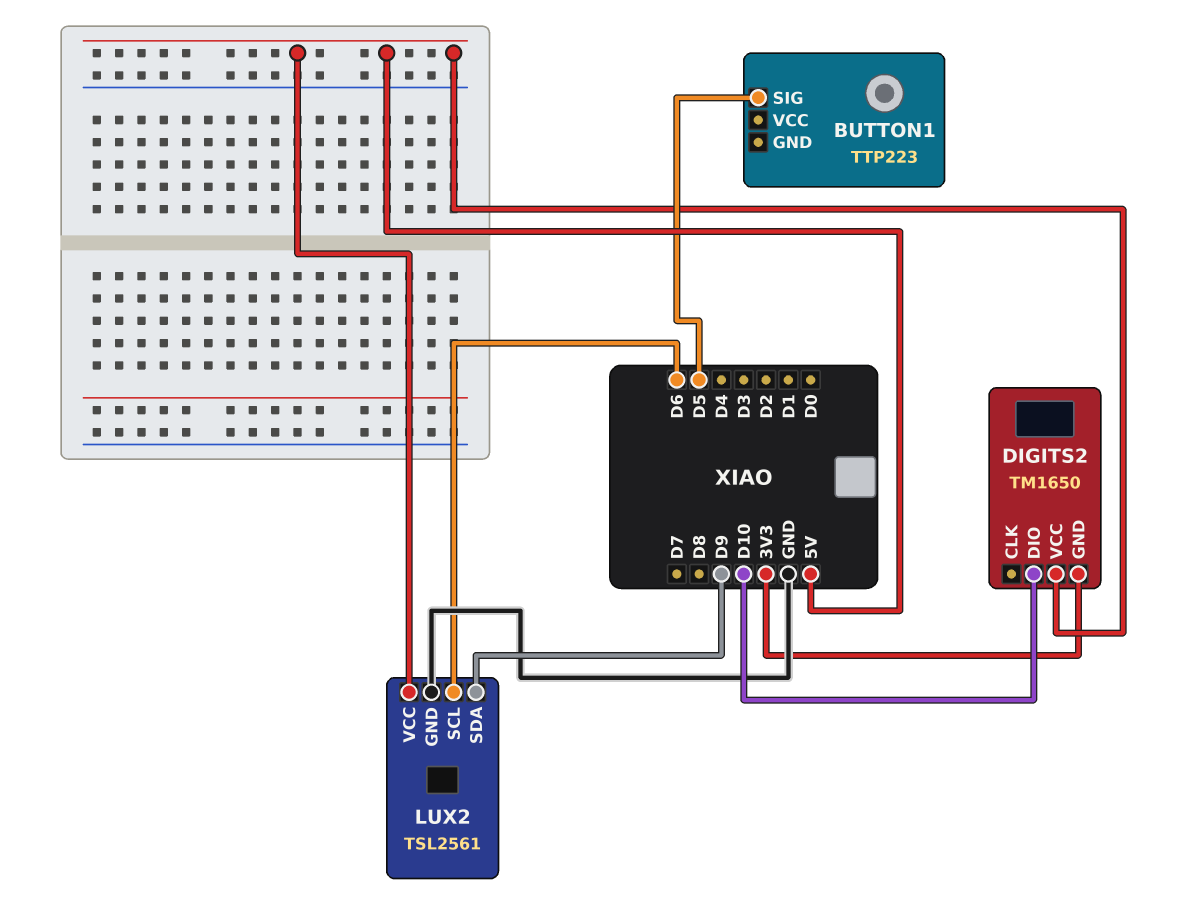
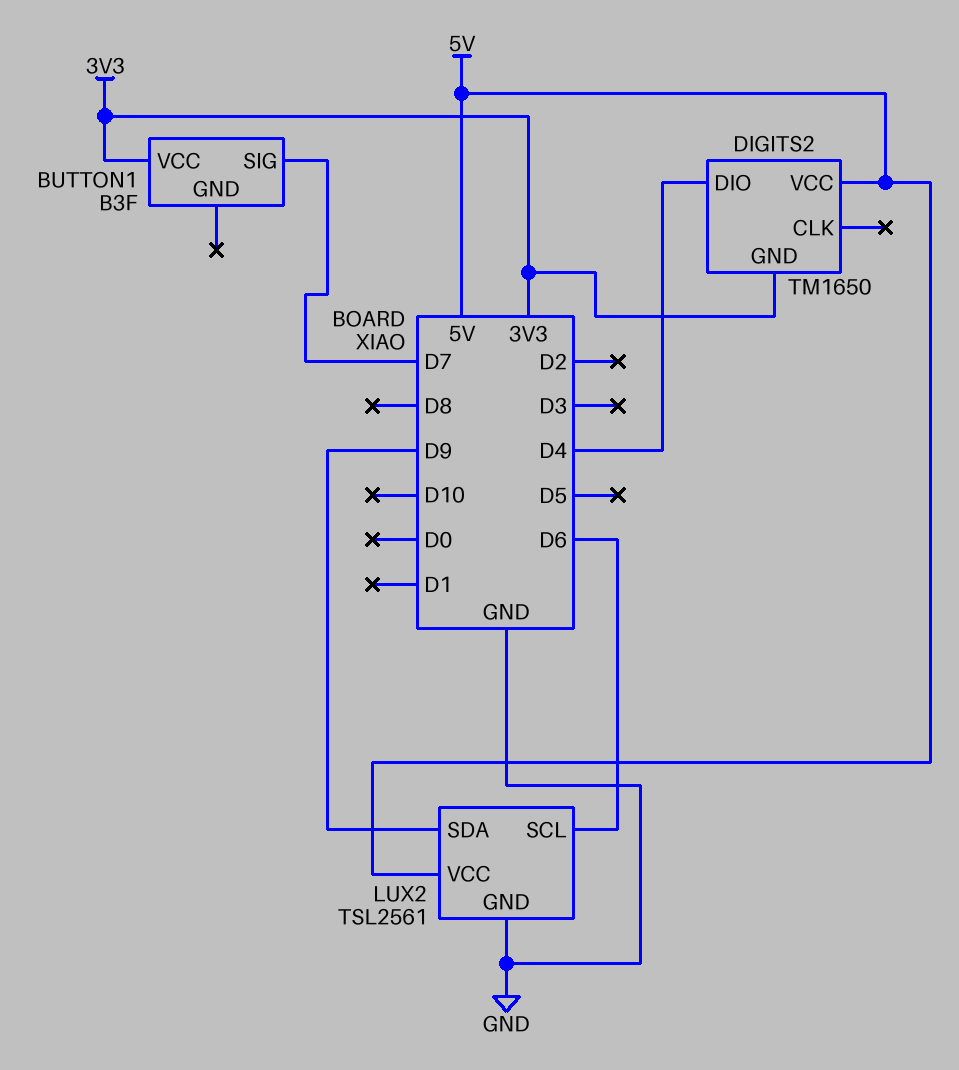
BUTTON1: TTP223 -> B3F
BUTTON1 pin SIG: D5 -> D7
BUTTON1 pin VCC: none -> 3V3
DIGITS2 pin DIO: D10 -> D4

